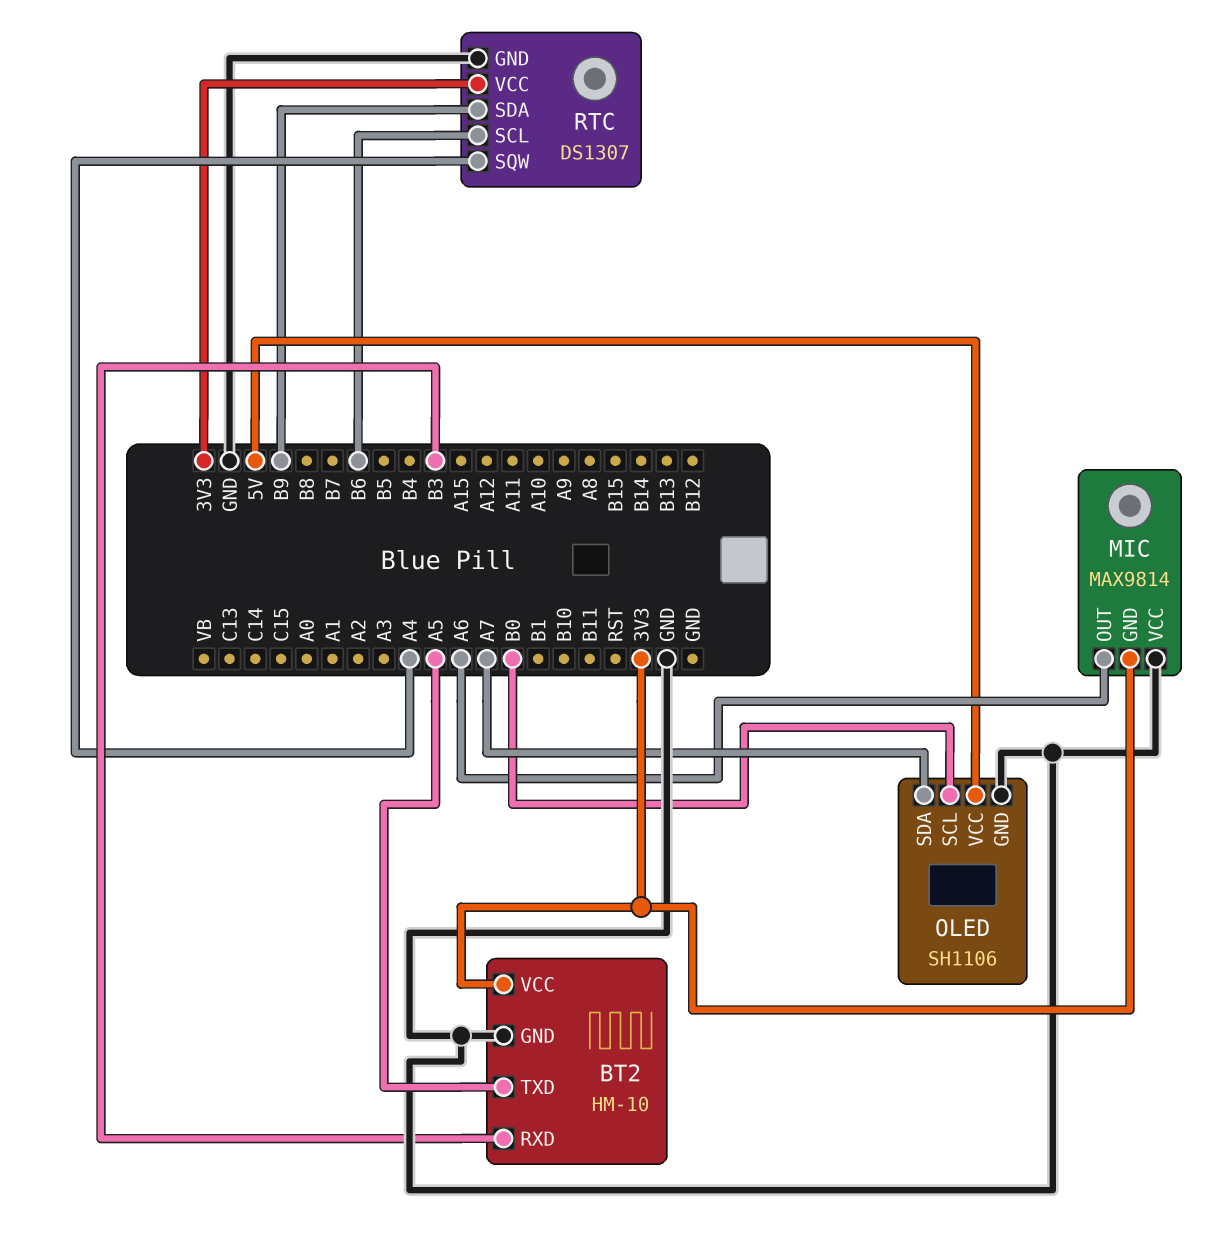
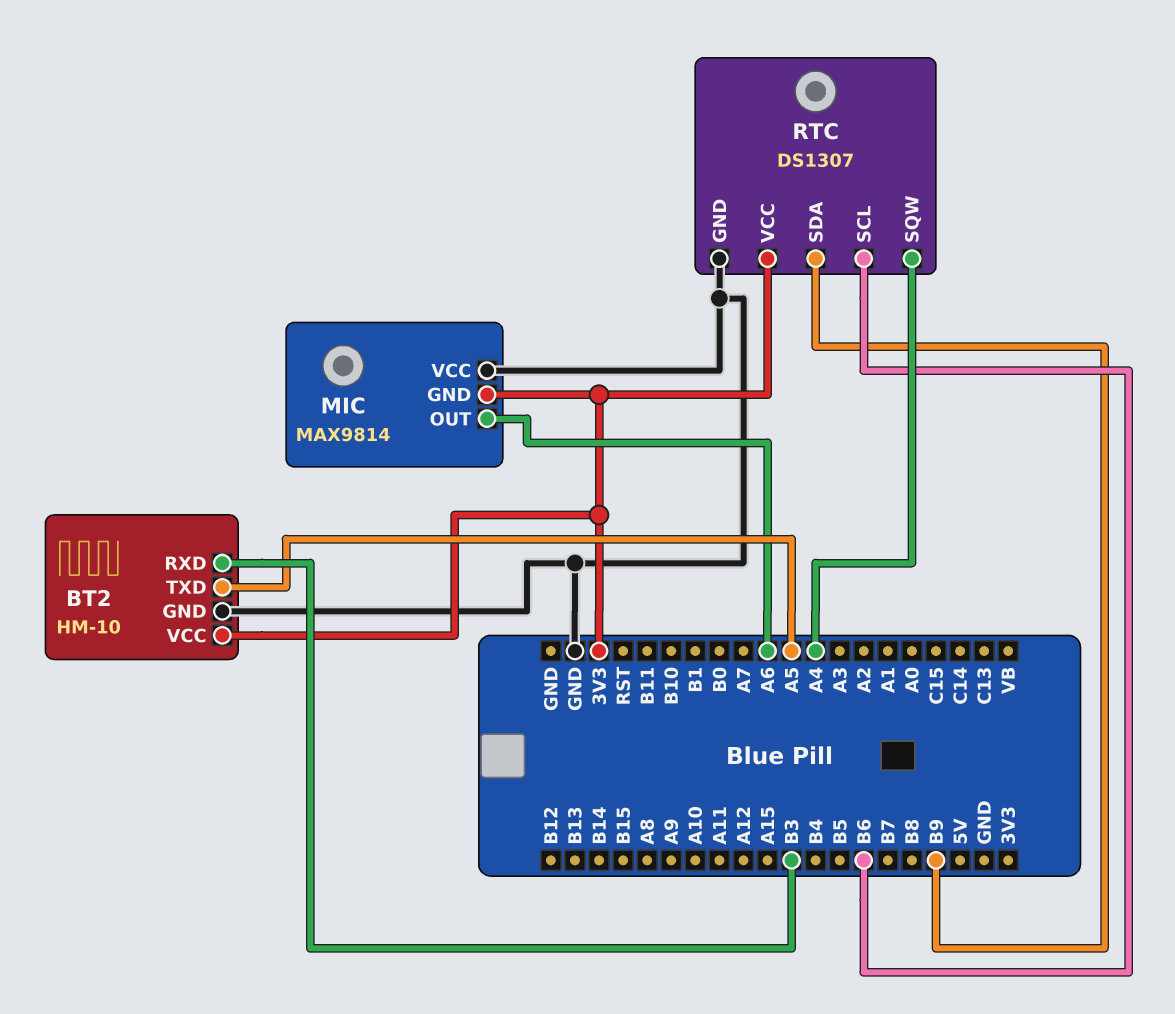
OLED: SH1106 -> none
OLED pin GND: GND -> none
OLED pin SCL: B0 -> none
OLED pin SDA: A7 -> none
OLED pin VCC: 5V -> none

